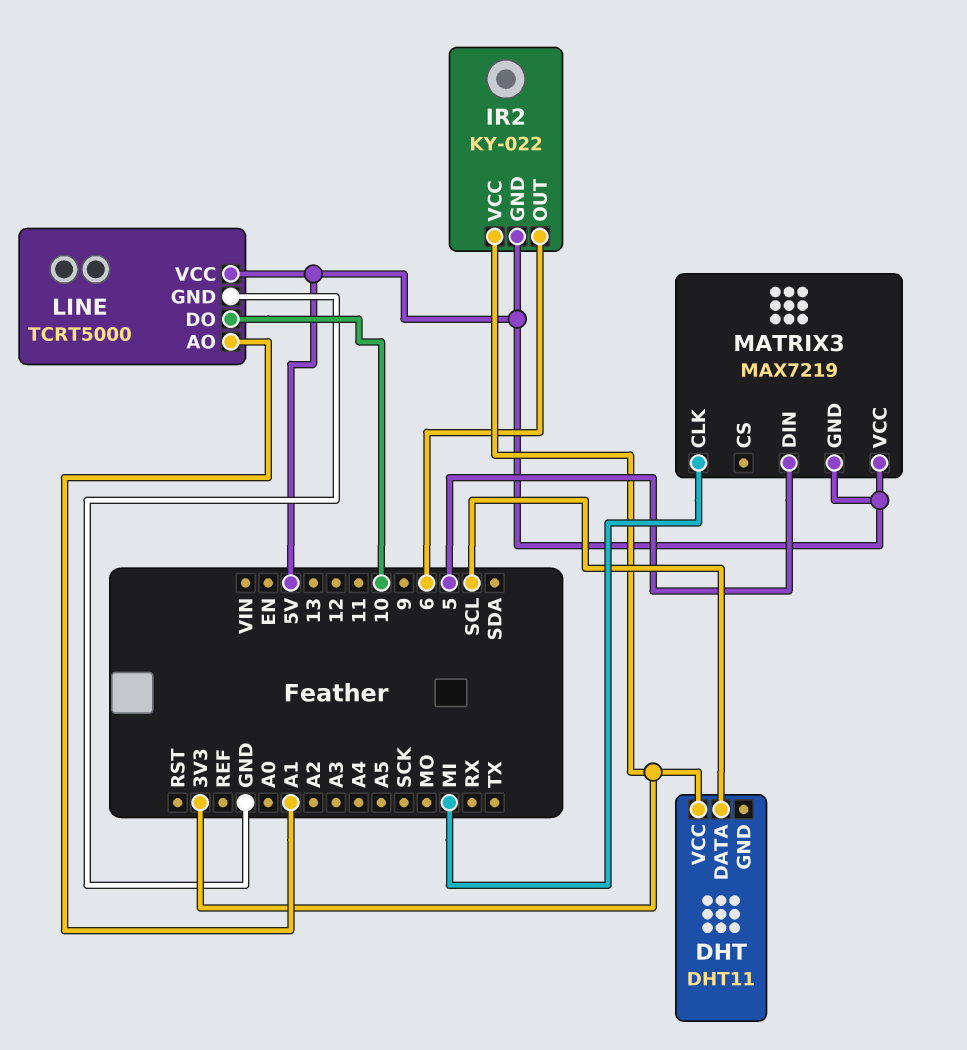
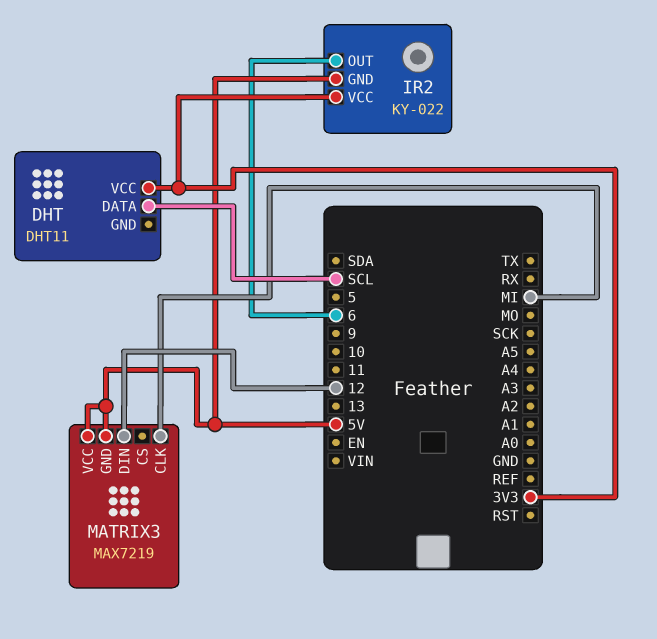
LINE: TCRT5000 -> none
LINE pin AO: A1 -> none
LINE pin DO: 10 -> none
LINE pin GND: GND -> none
LINE pin VCC: 5V -> none
MATRIX3 pin DIN: 5 -> 12

